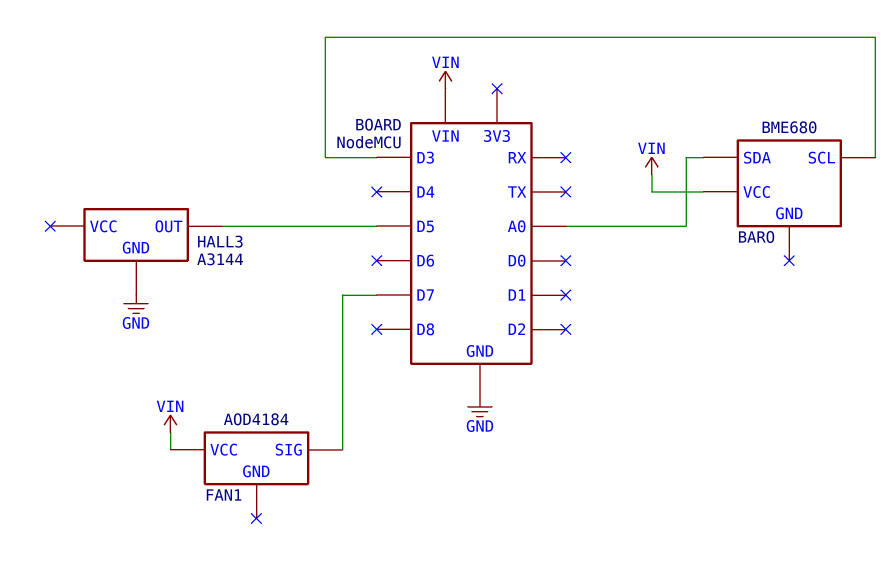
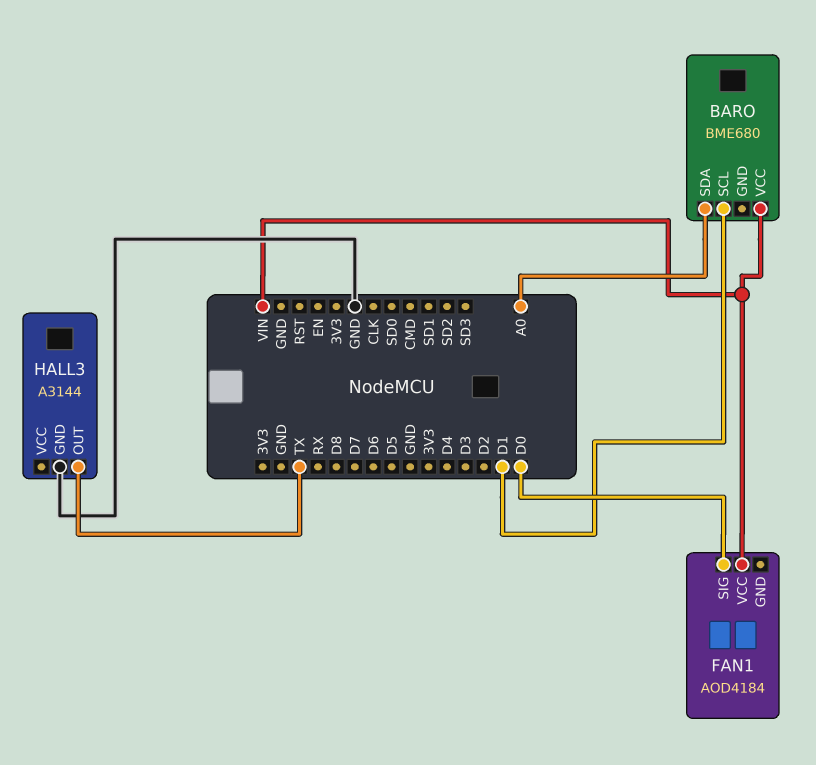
BARO pin SCL: D3 -> D1
FAN1 pin SIG: D7 -> D0
HALL3 pin OUT: D5 -> TX

